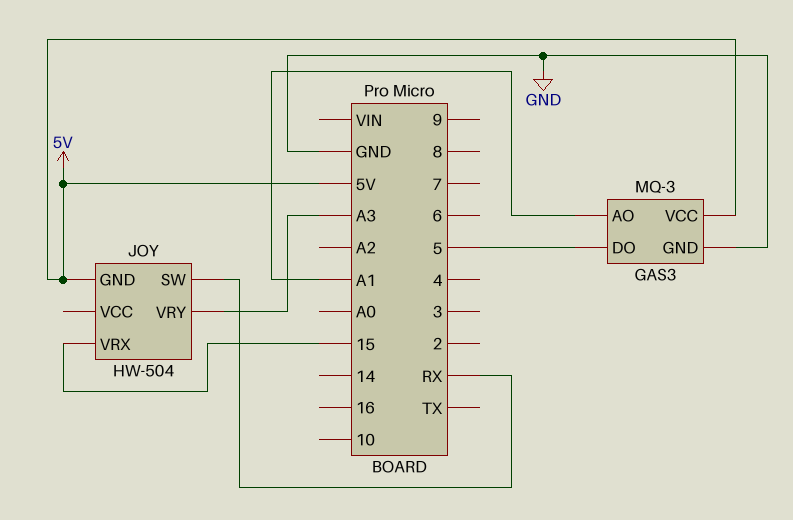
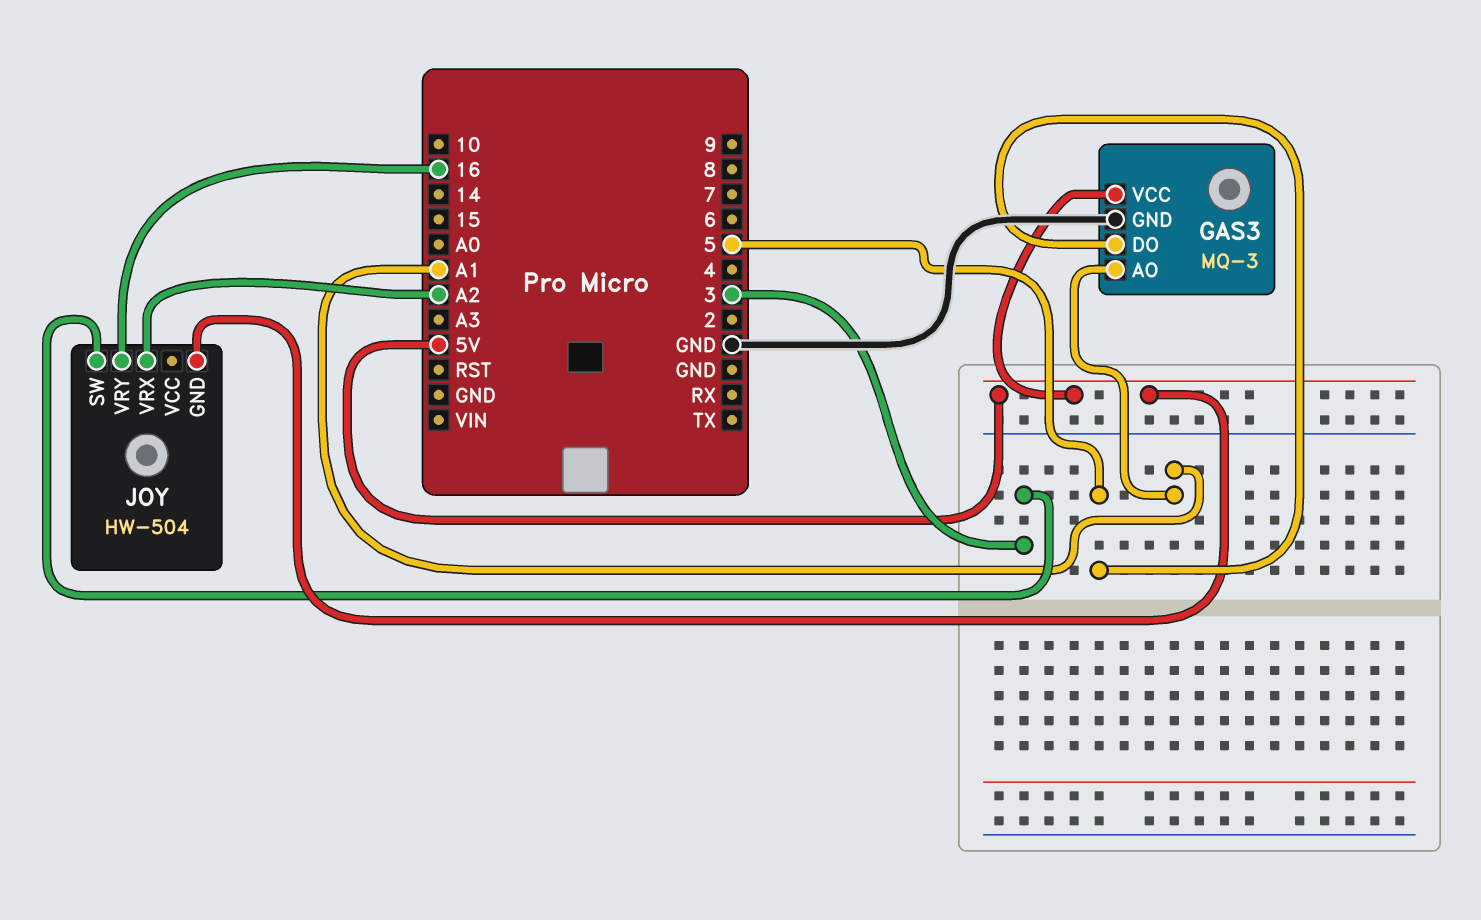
JOY pin SW: RX -> 3
JOY pin VRX: 15 -> A2
JOY pin VRY: A3 -> 16

